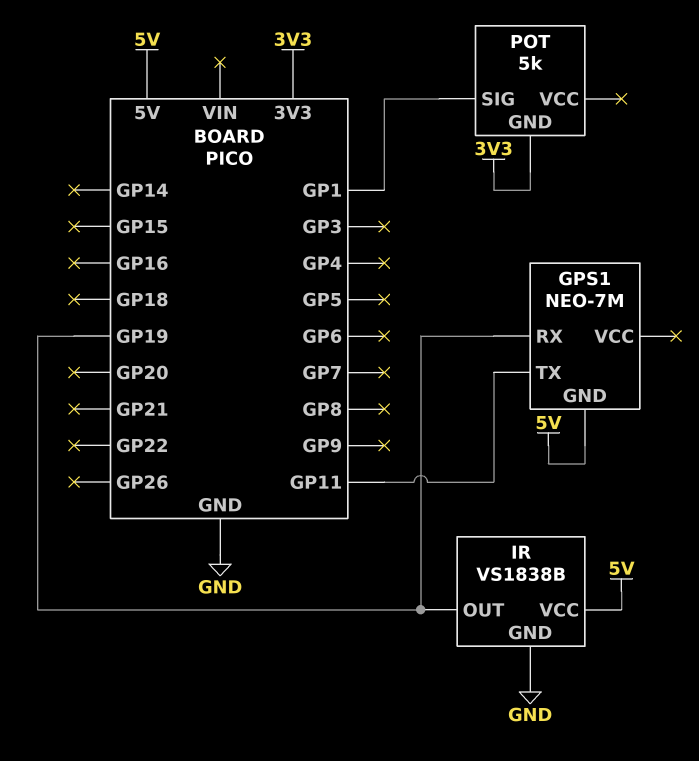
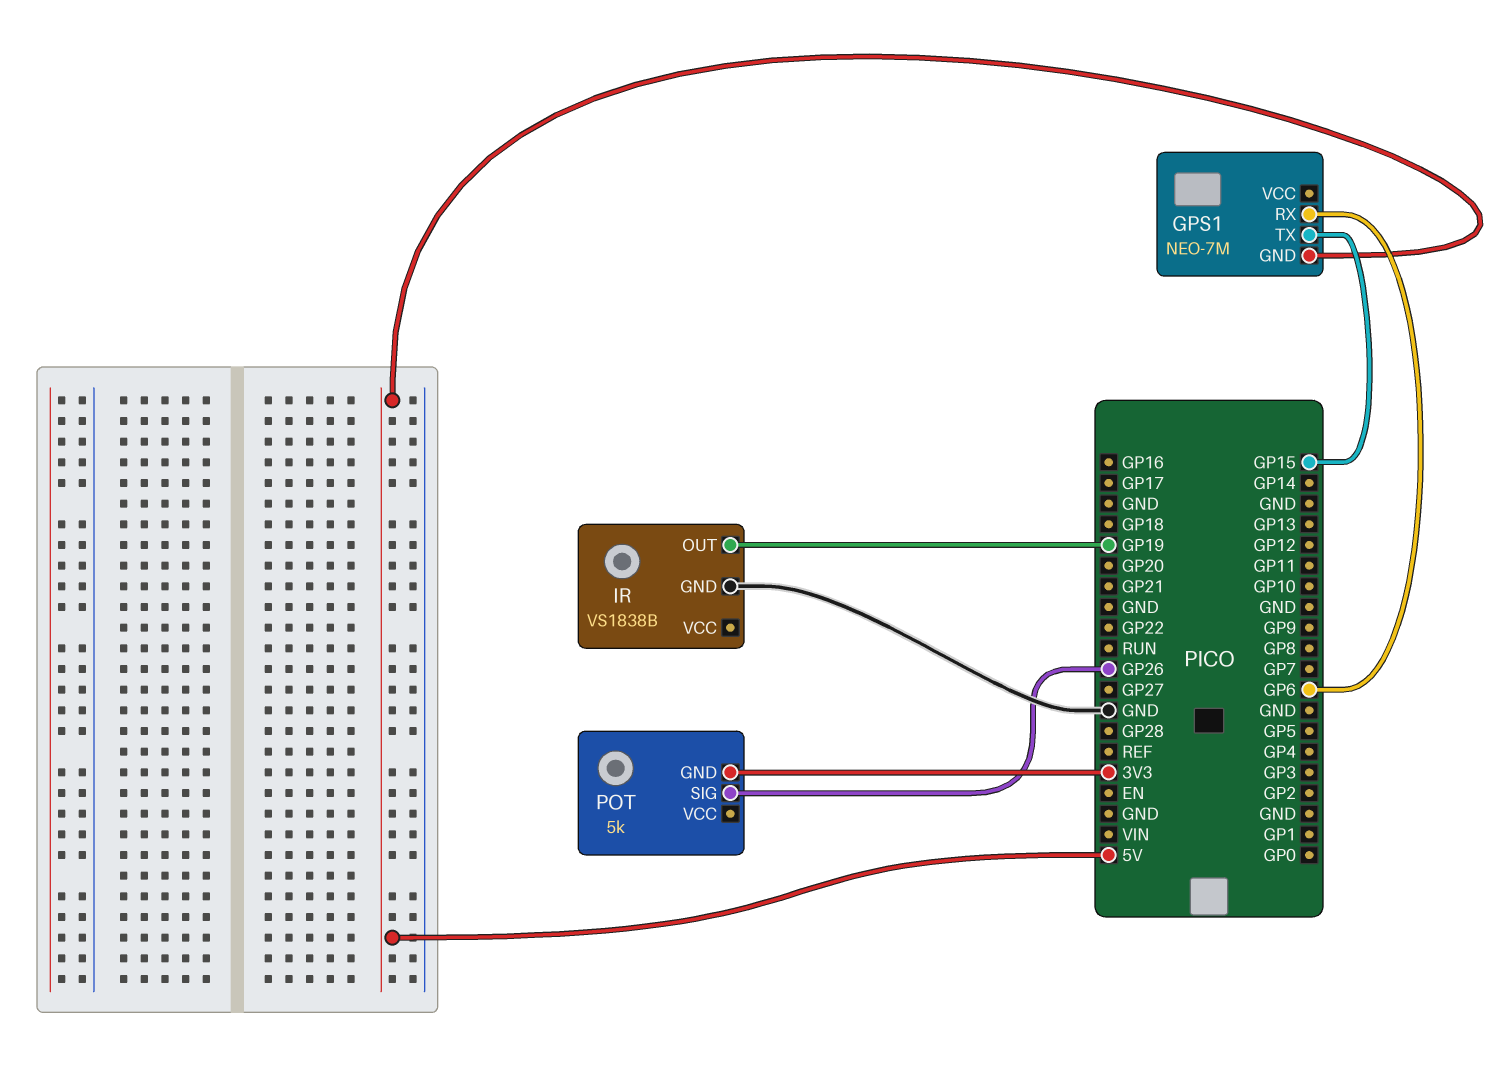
GPS1 pin RX: GP19 -> GP6
GPS1 pin TX: GP11 -> GP15
IR pin VCC: 5V -> none
POT pin SIG: GP1 -> GP26

